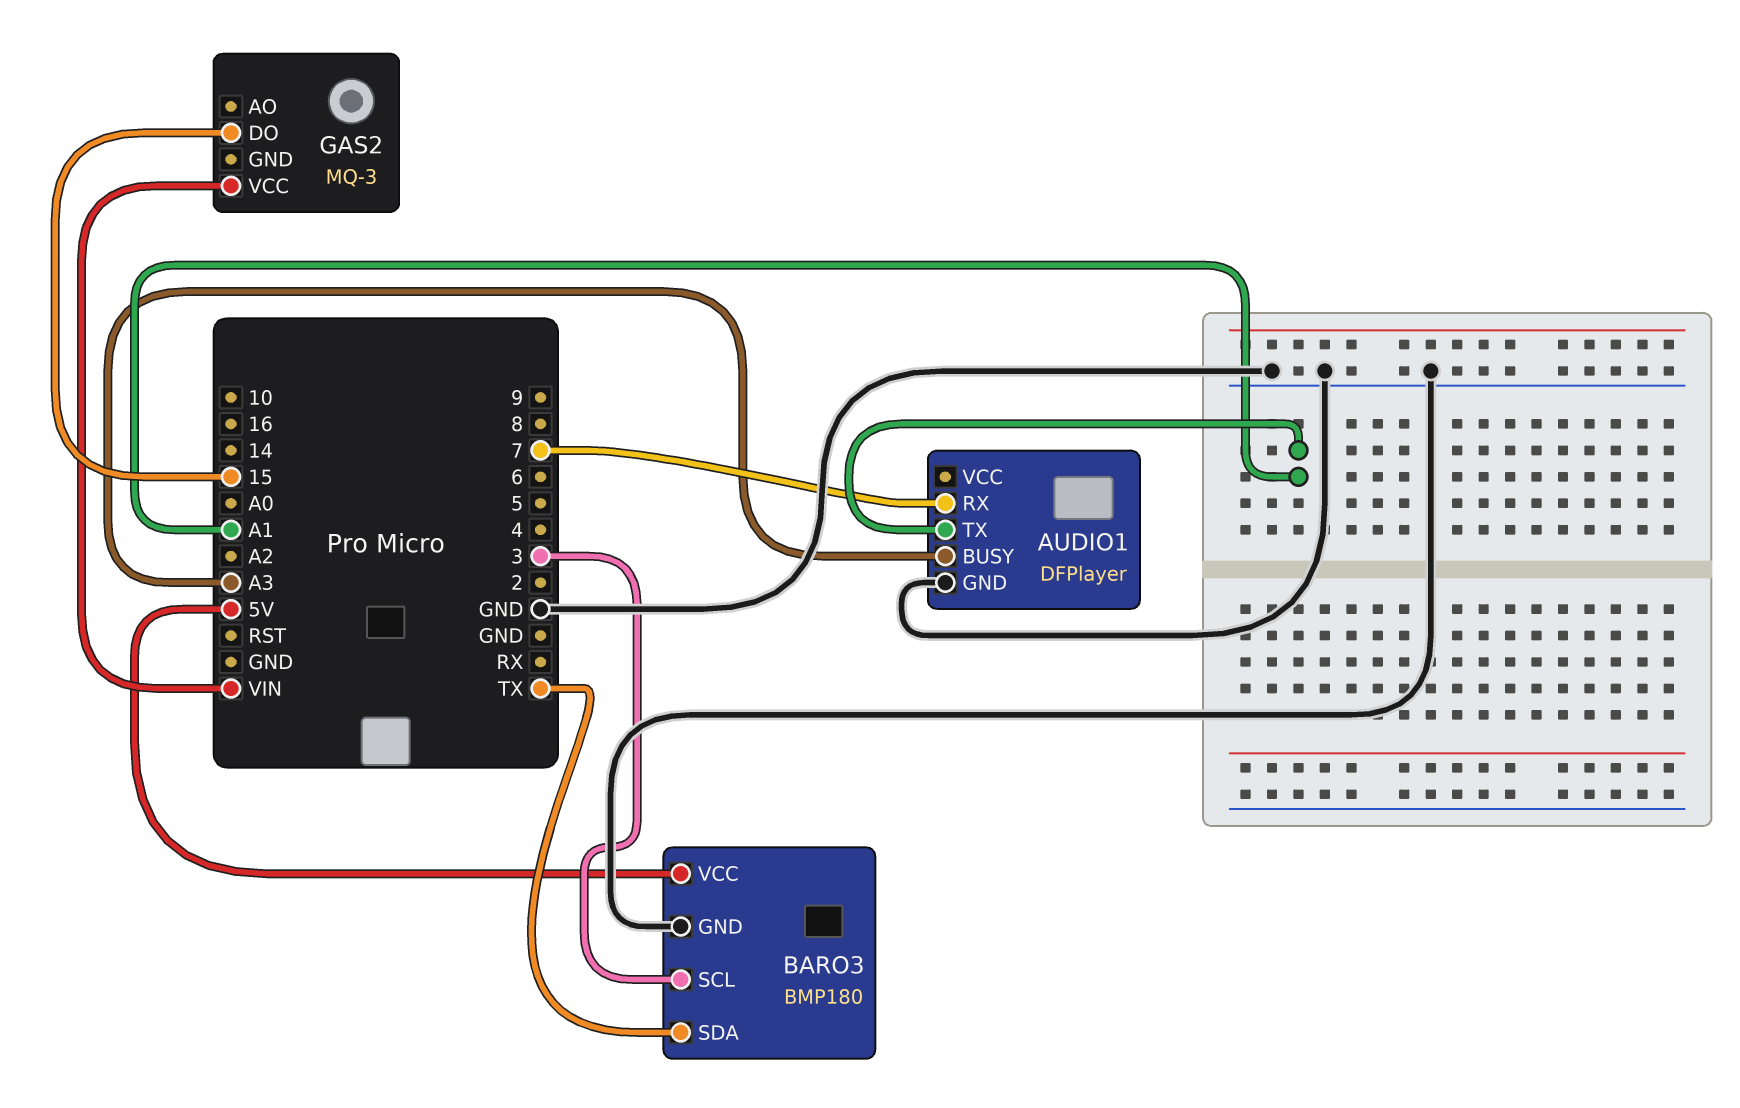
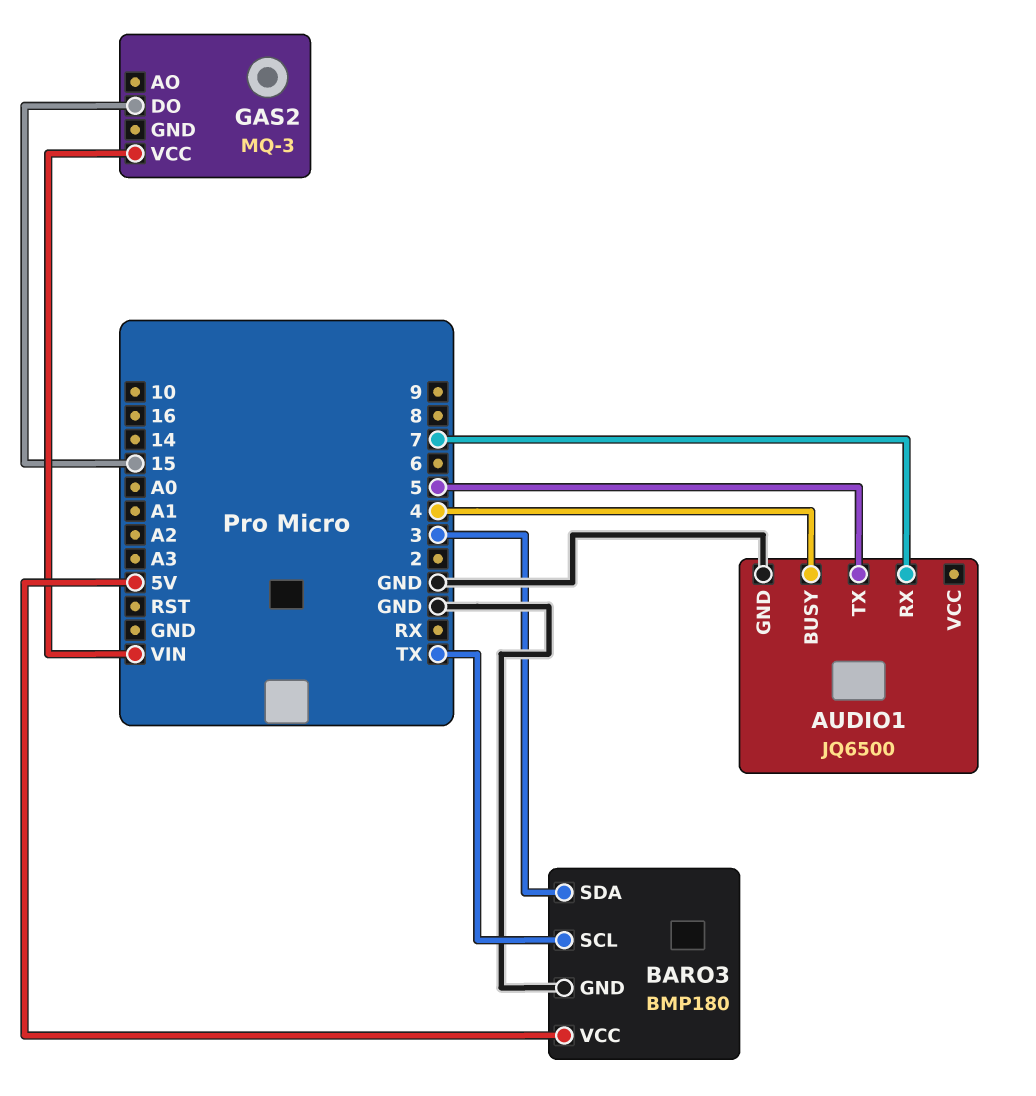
AUDIO1: DFPlayer -> JQ6500
AUDIO1 pin BUSY: A3 -> 4
AUDIO1 pin TX: A1 -> 5
BARO3 pin SCL: 3 -> TX
BARO3 pin SDA: TX -> 3

